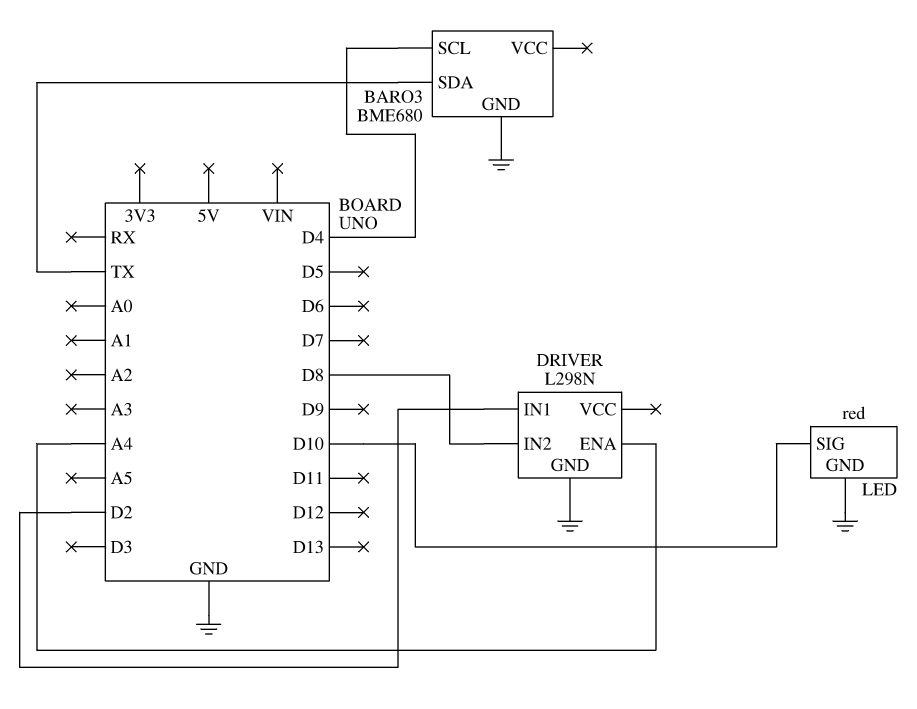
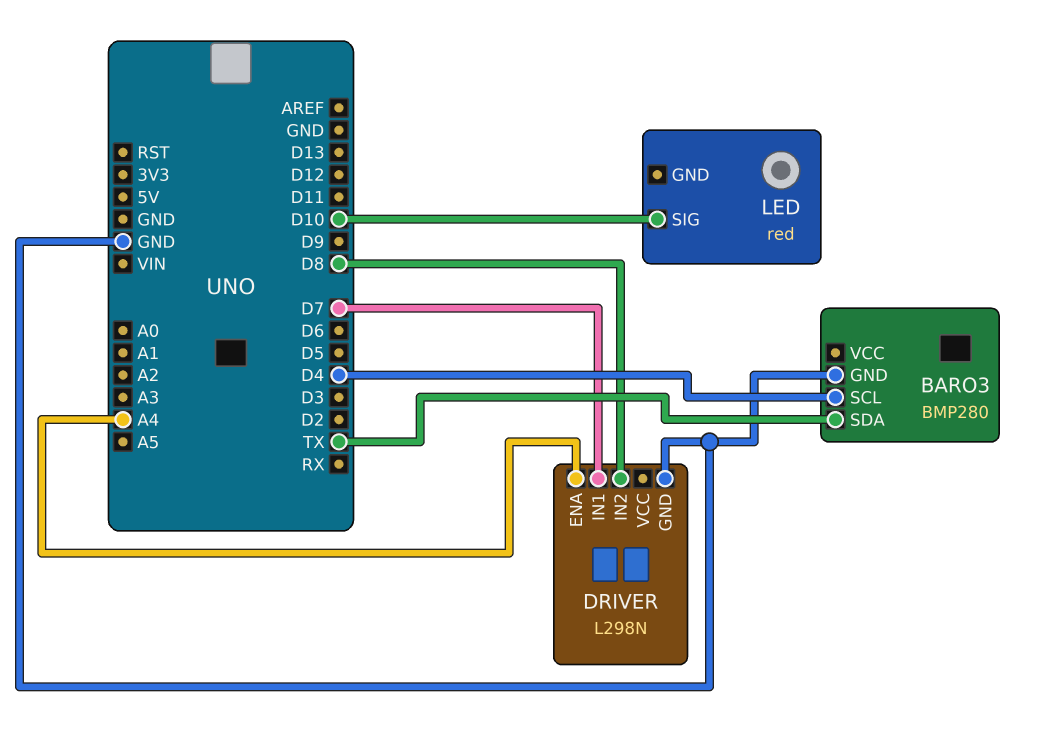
BARO3: BME680 -> BMP280
DRIVER pin IN1: D2 -> D7
LED pin GND: GND -> none

